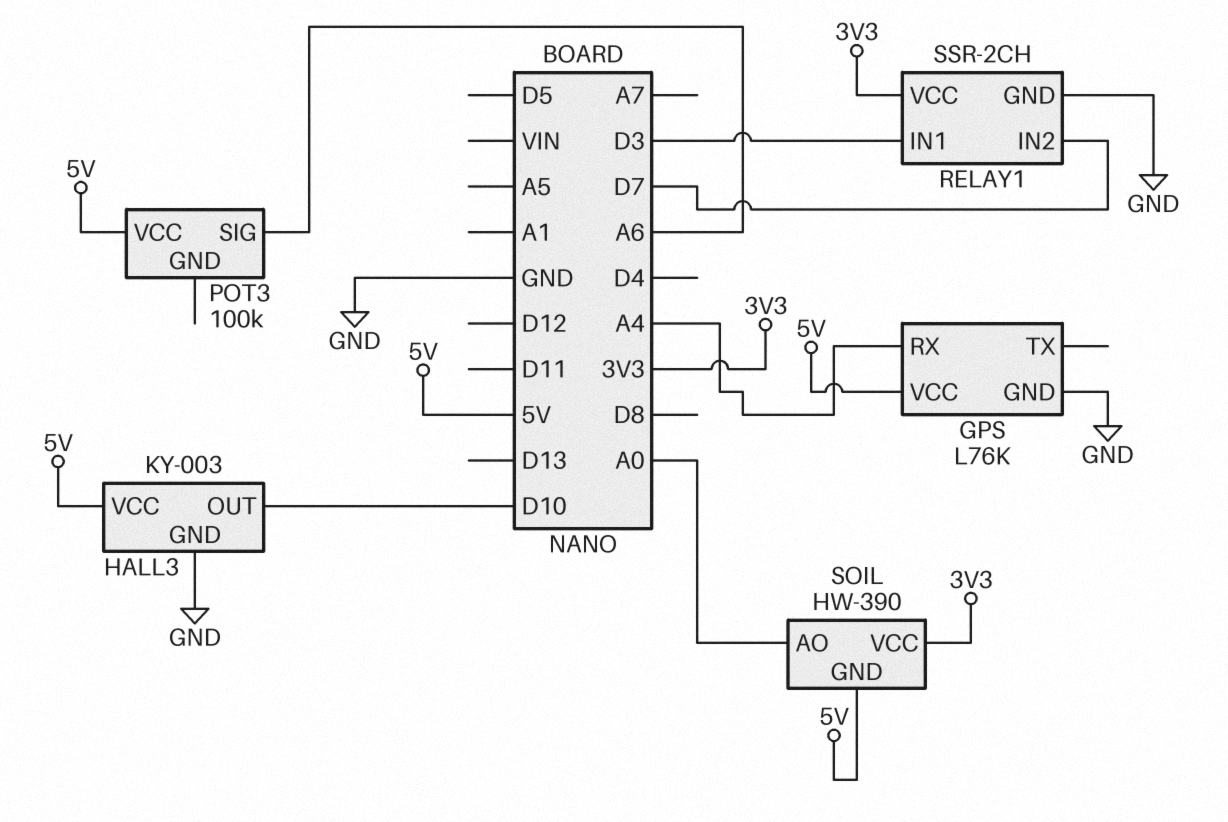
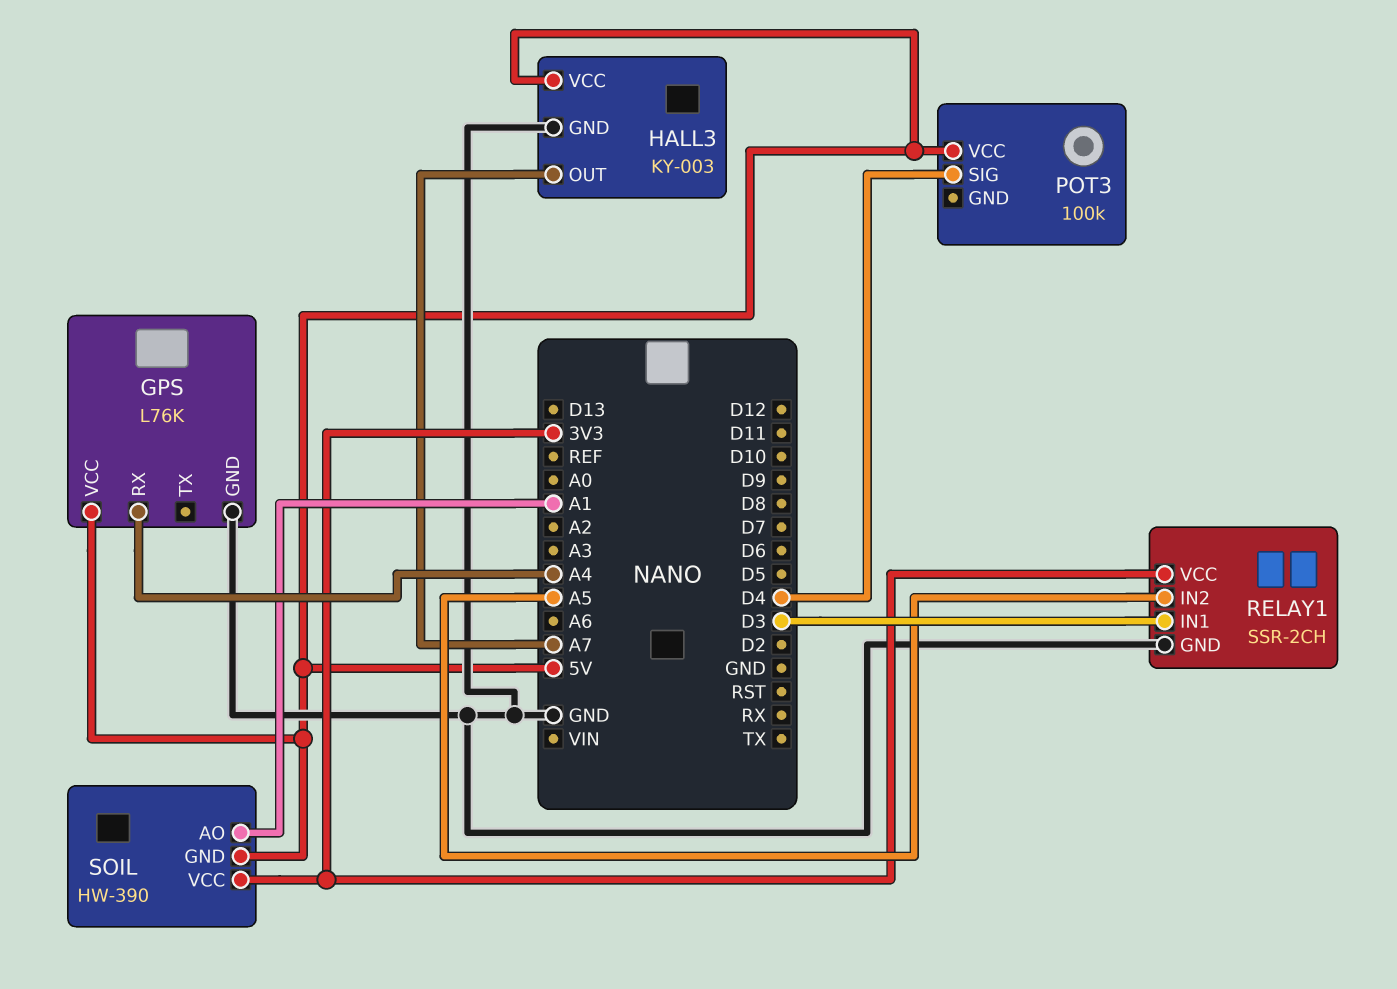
HALL3 pin OUT: D10 -> A7
POT3 pin SIG: A6 -> D4
RELAY1 pin IN2: D7 -> A5
SOIL pin AO: A0 -> A1

